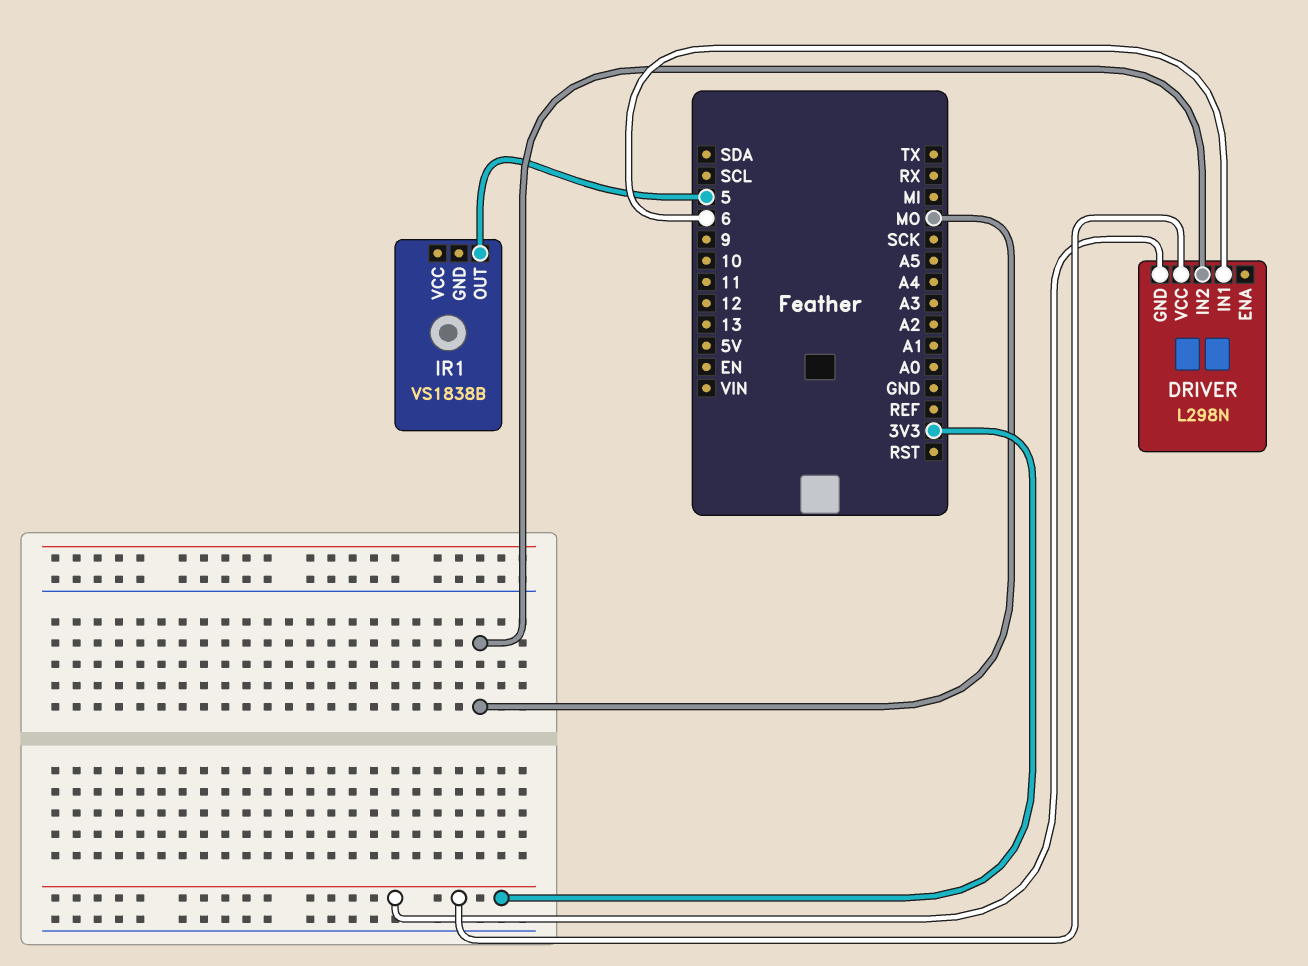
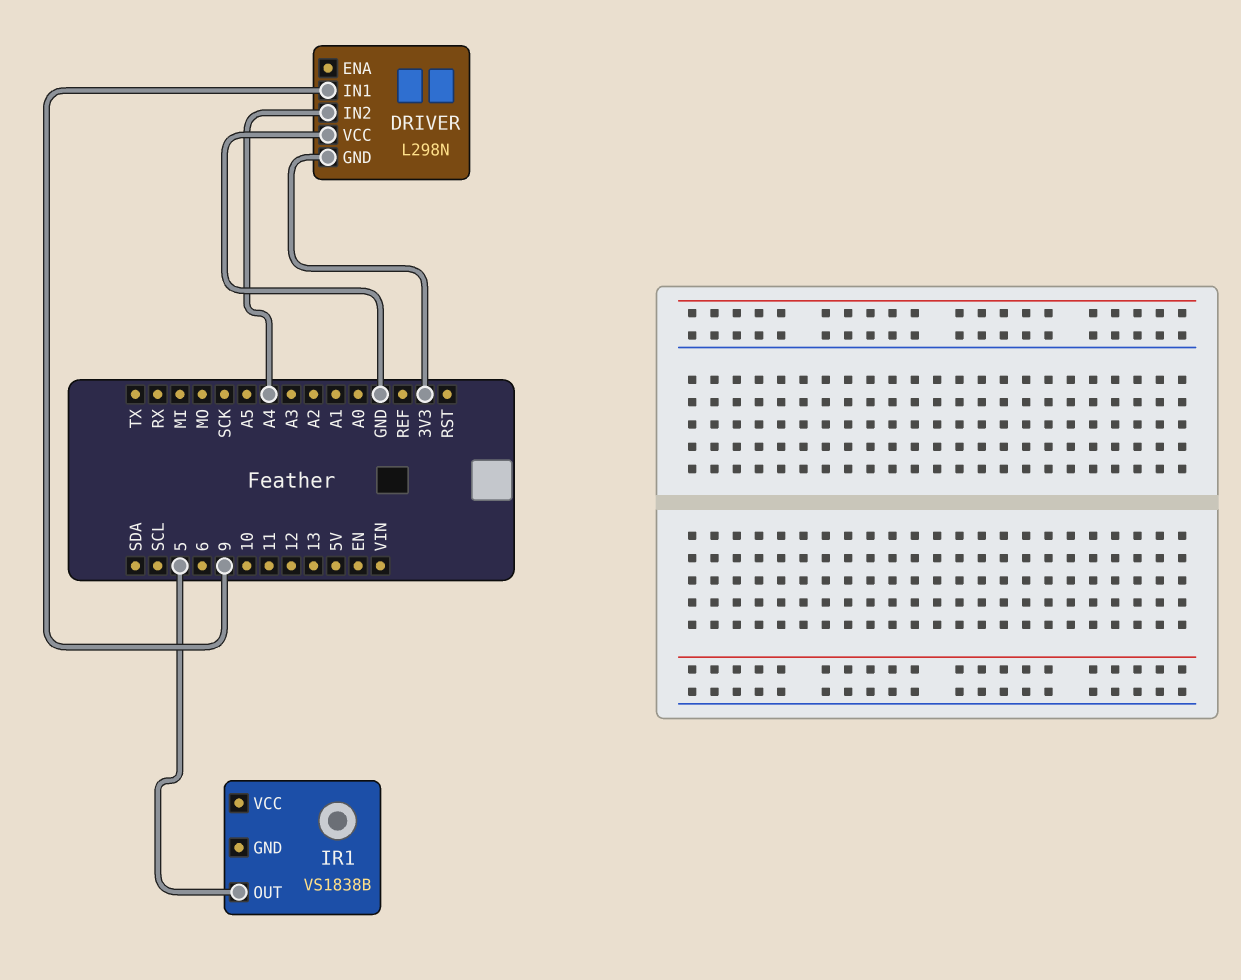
DRIVER pin IN1: 6 -> 9
DRIVER pin IN2: MO -> A4
DRIVER pin VCC: 3V3 -> GND

